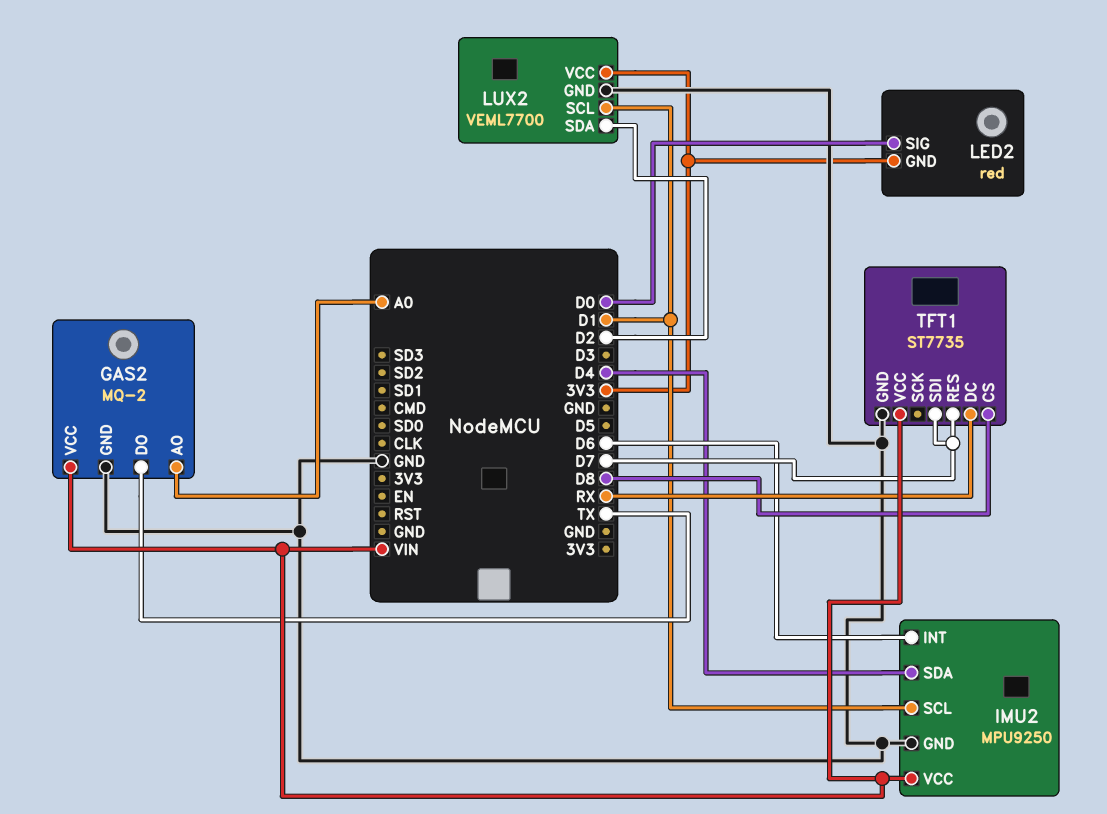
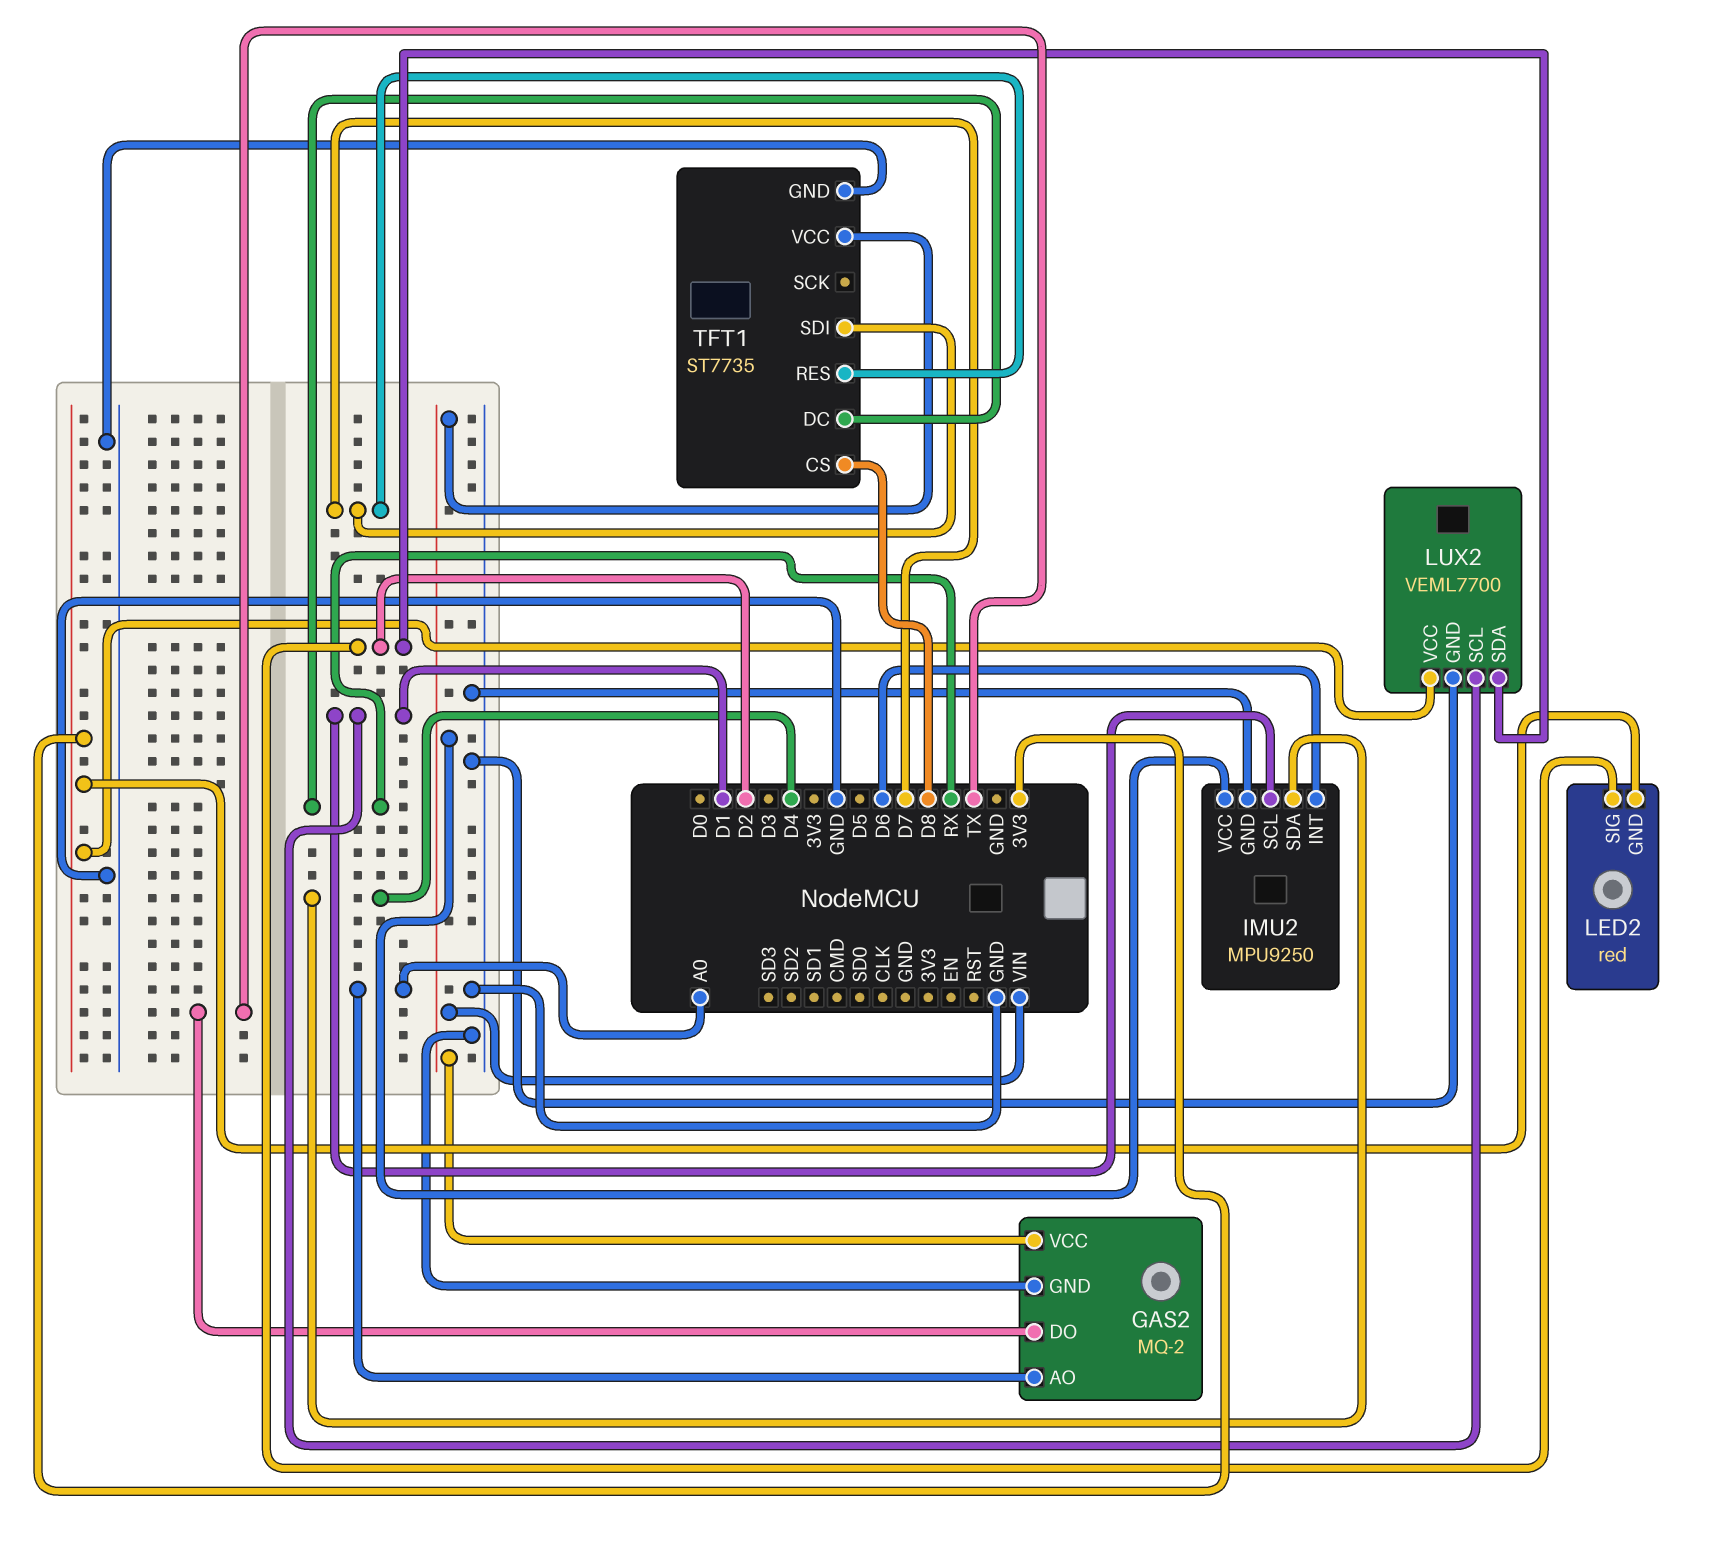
LED2 pin SIG: D0 -> D2

